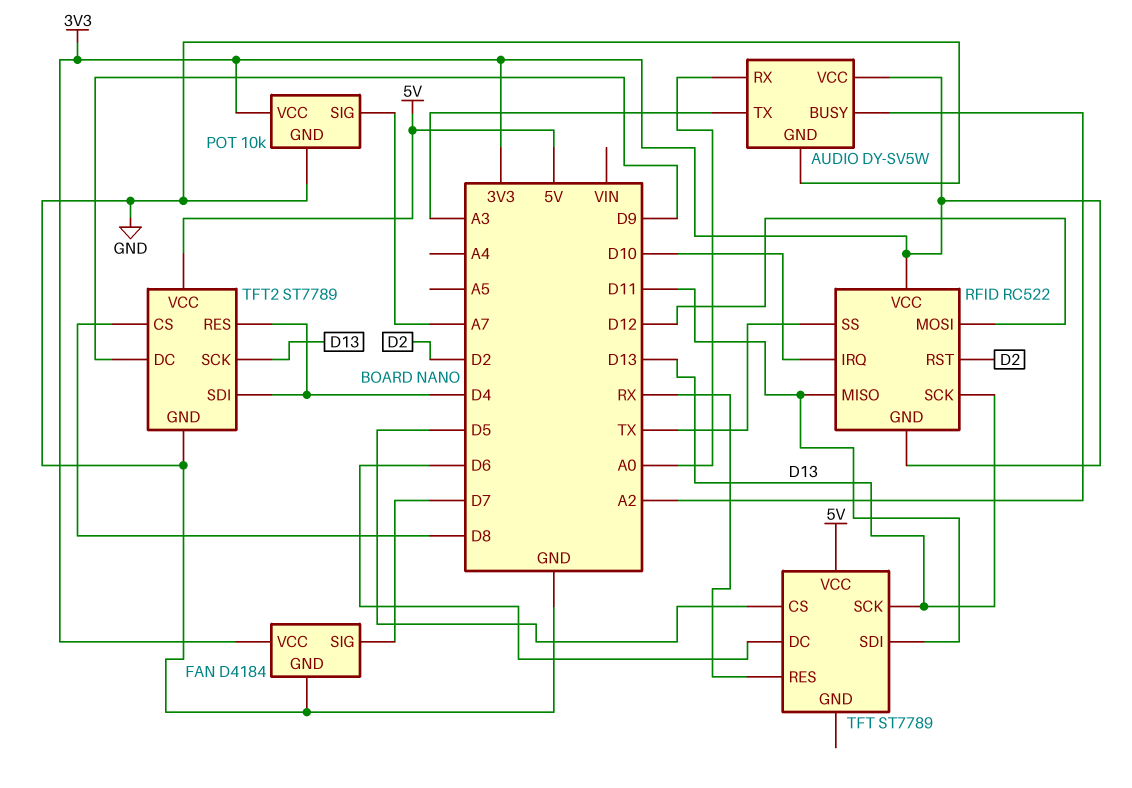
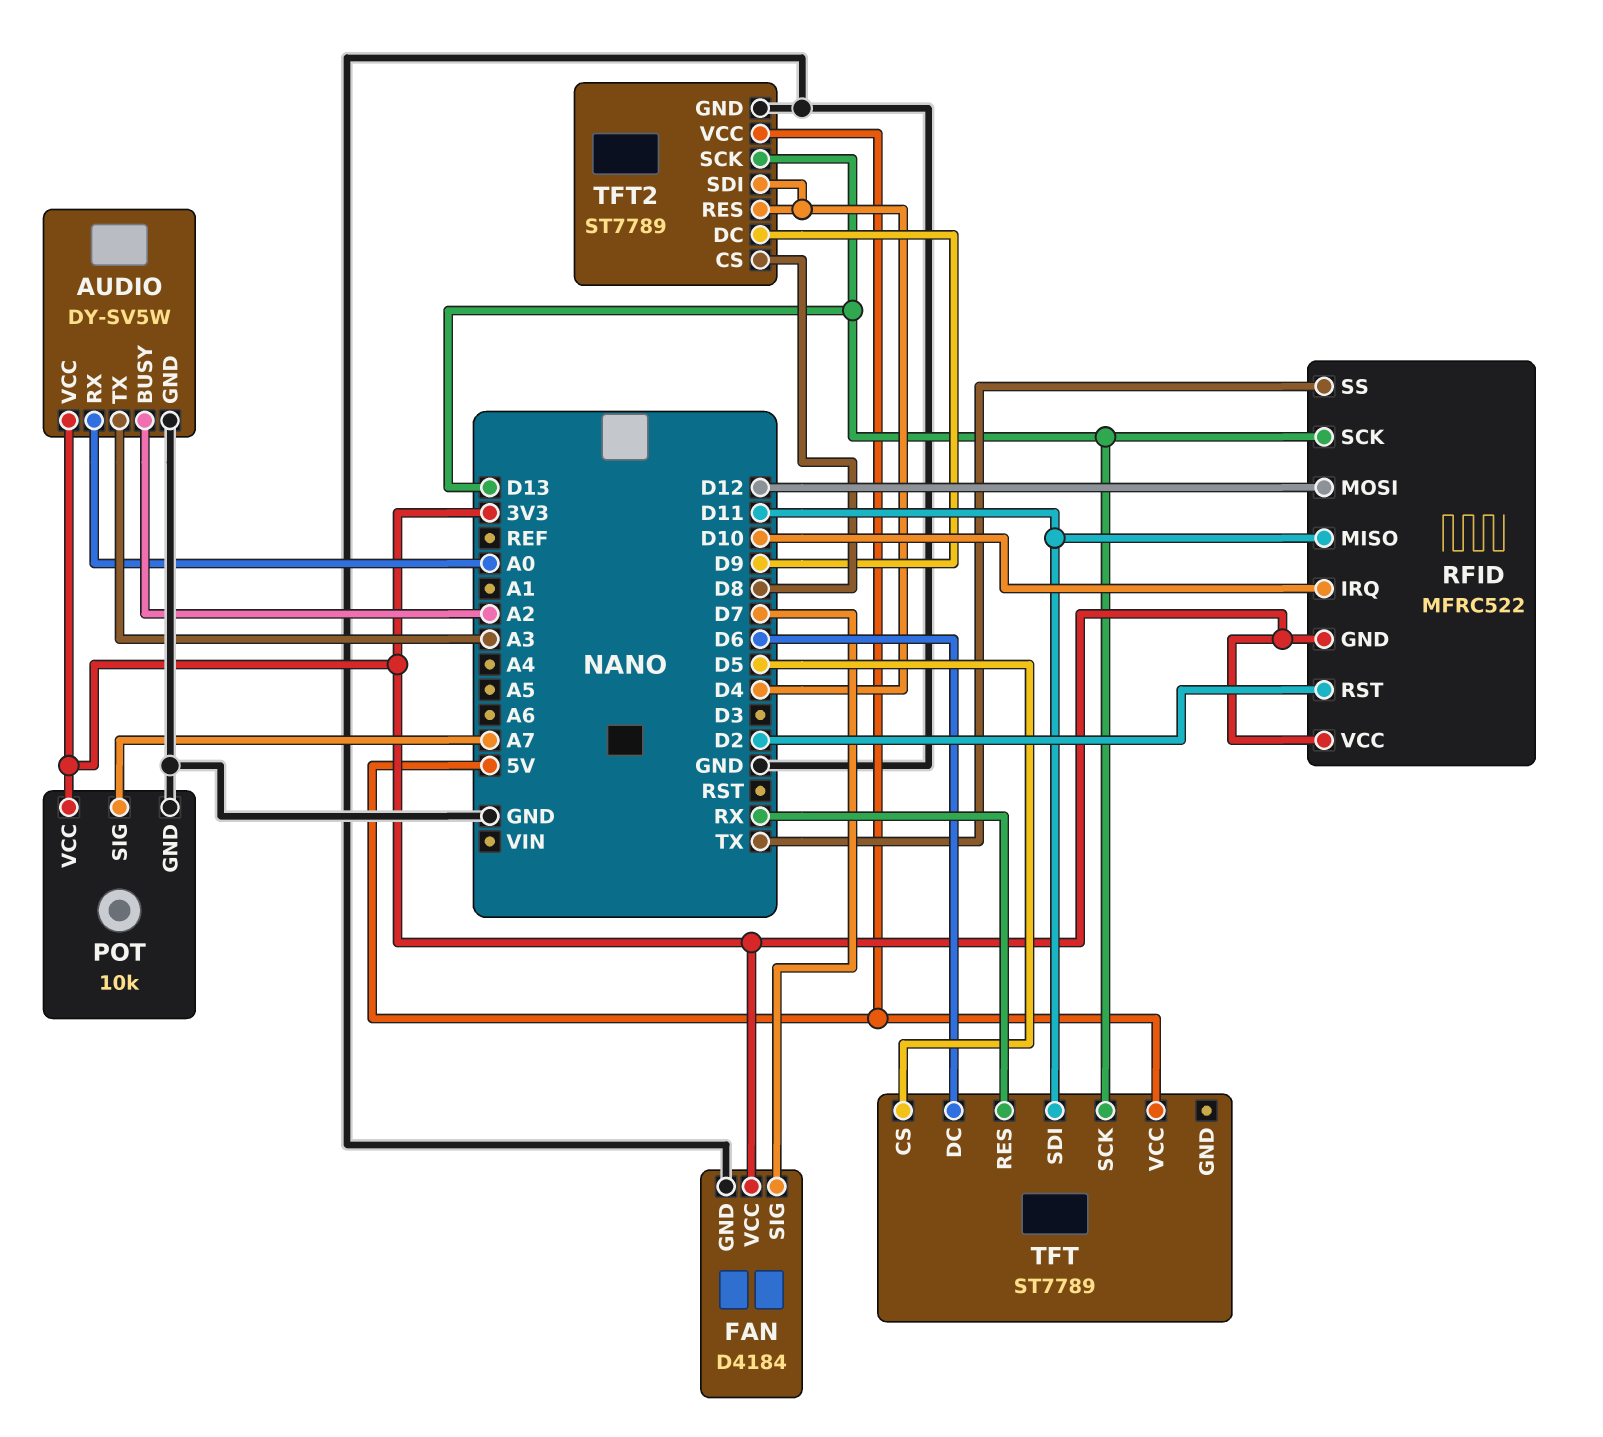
RFID: RC522 -> MFRC522

